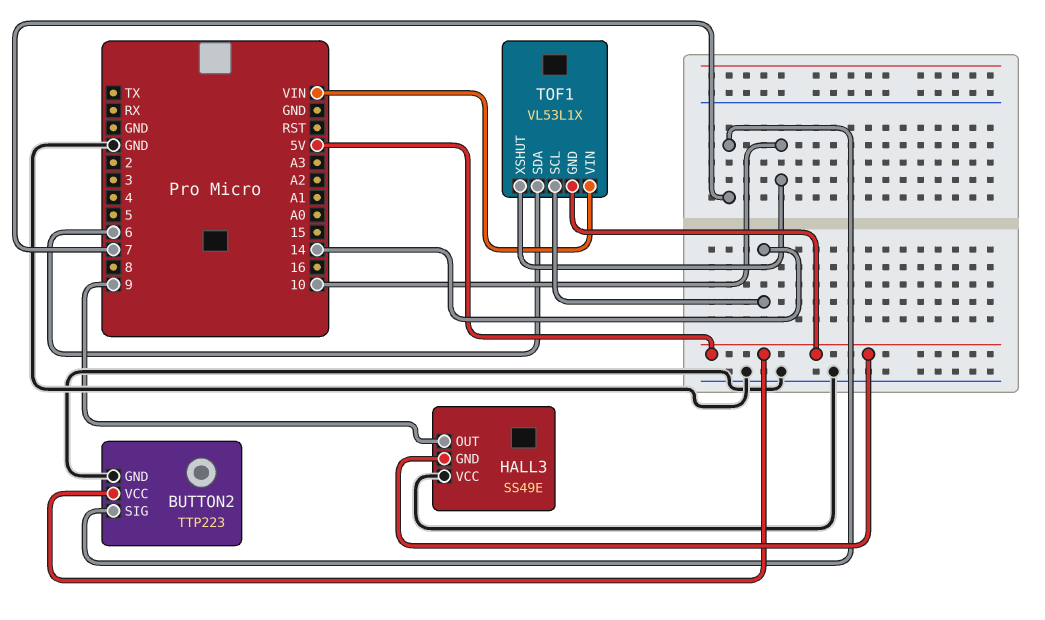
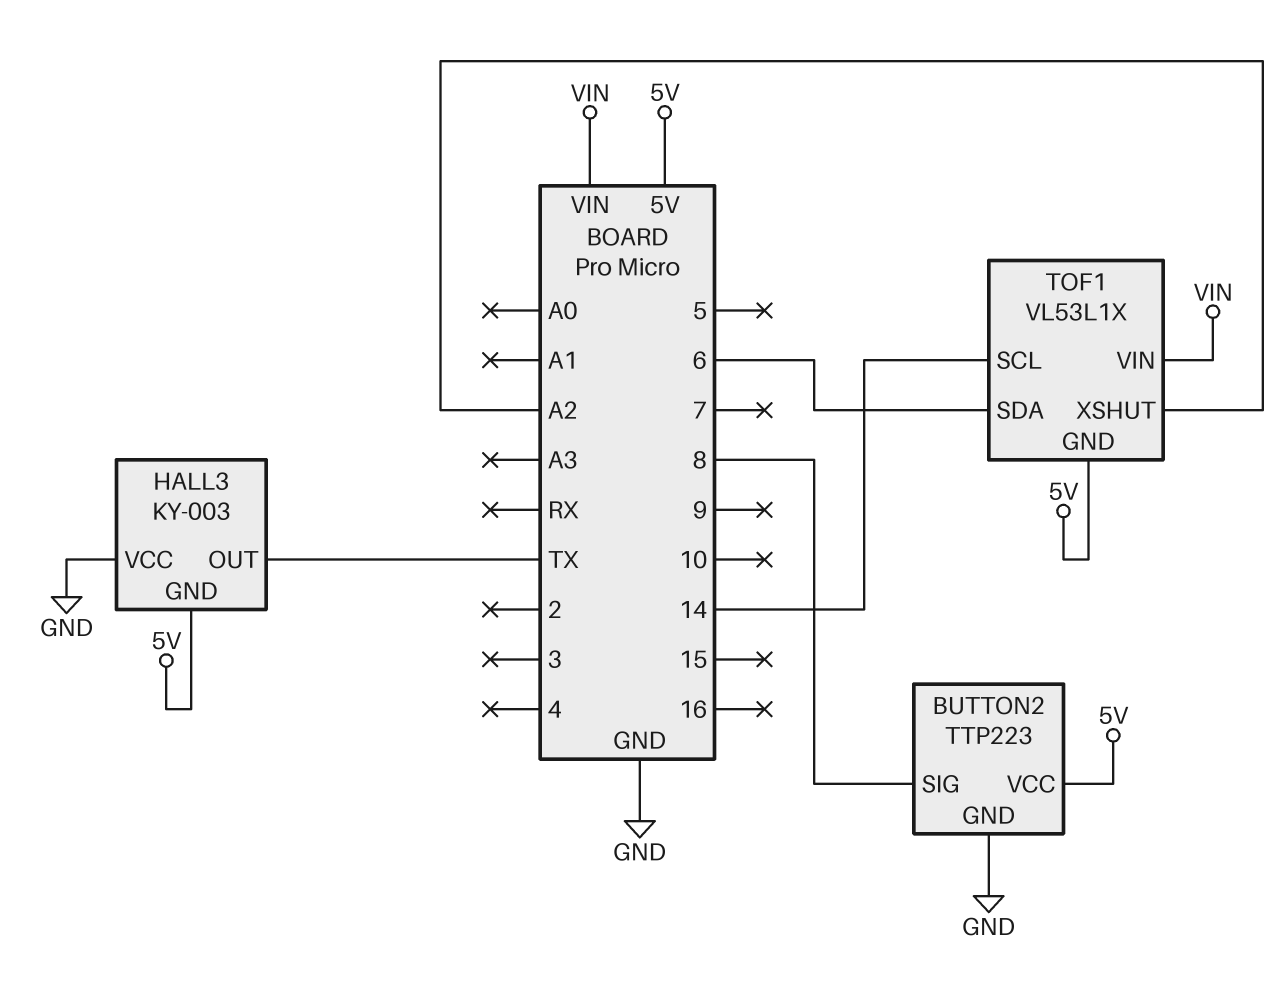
BUTTON2 pin SIG: 7 -> 8
HALL3: SS49E -> KY-003
HALL3 pin OUT: 9 -> TX
TOF1 pin XSHUT: 10 -> A2

